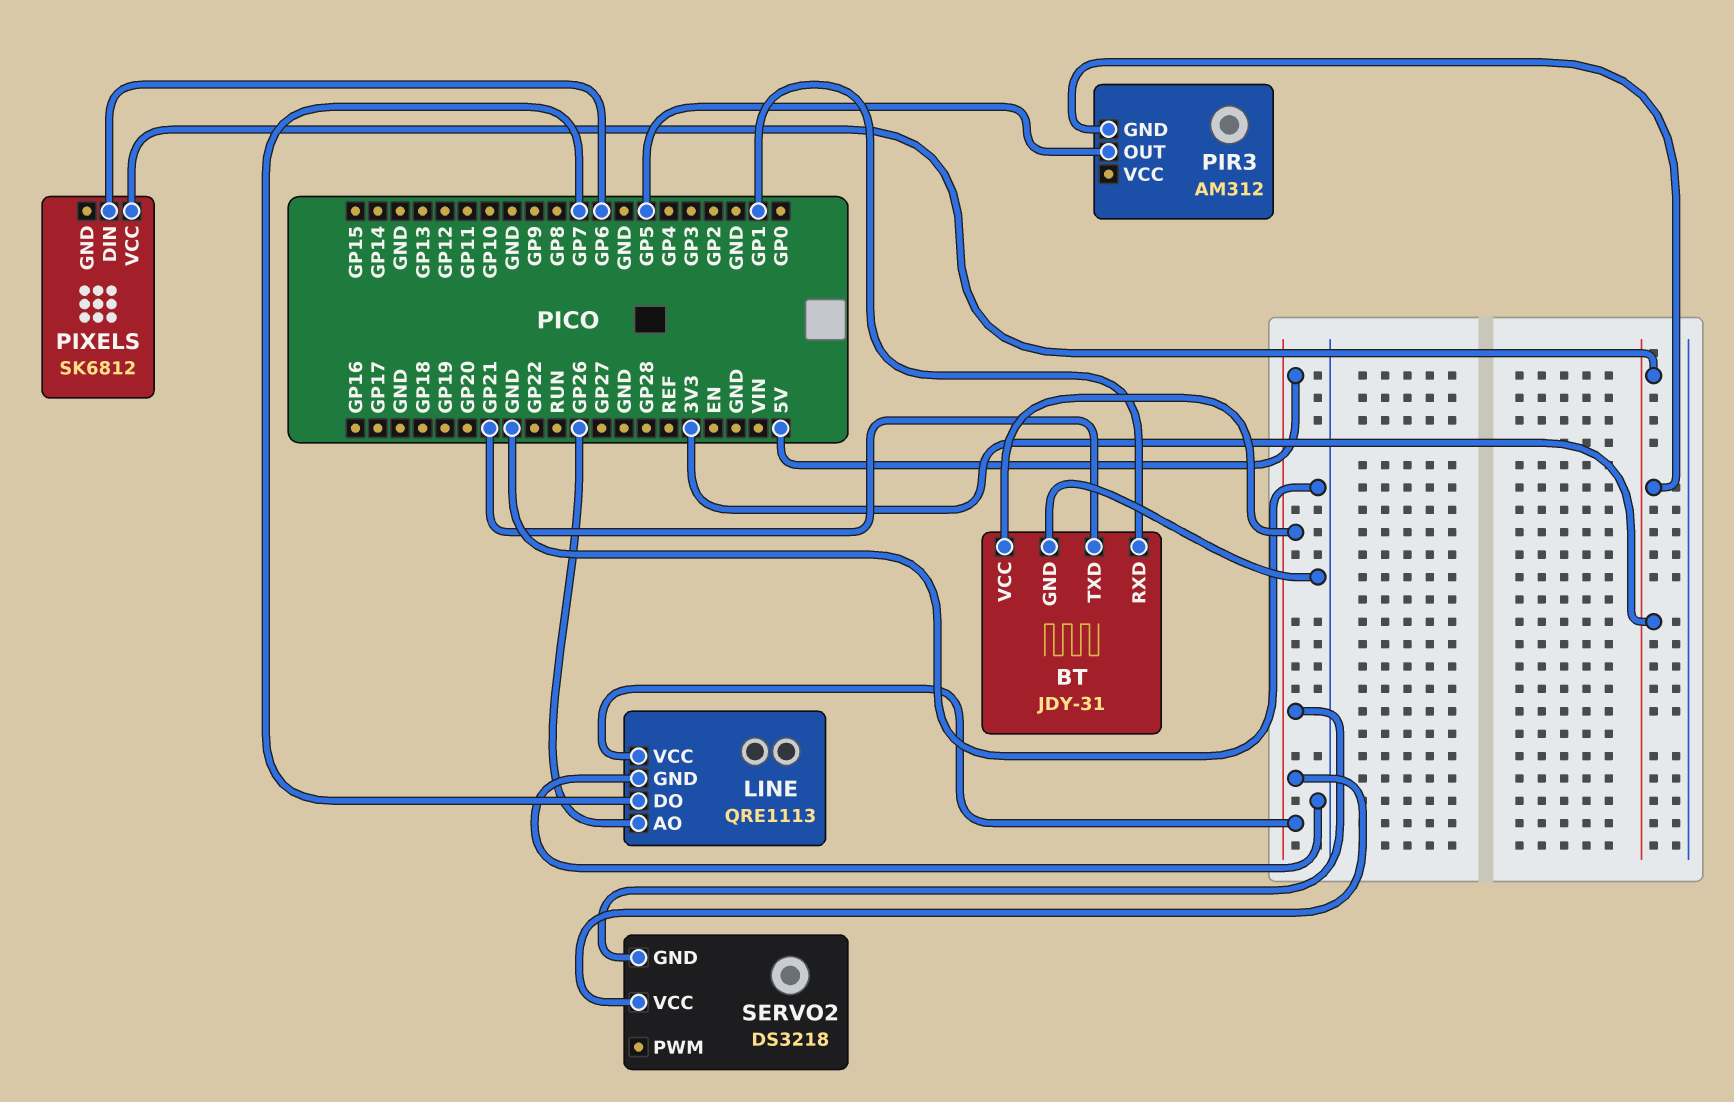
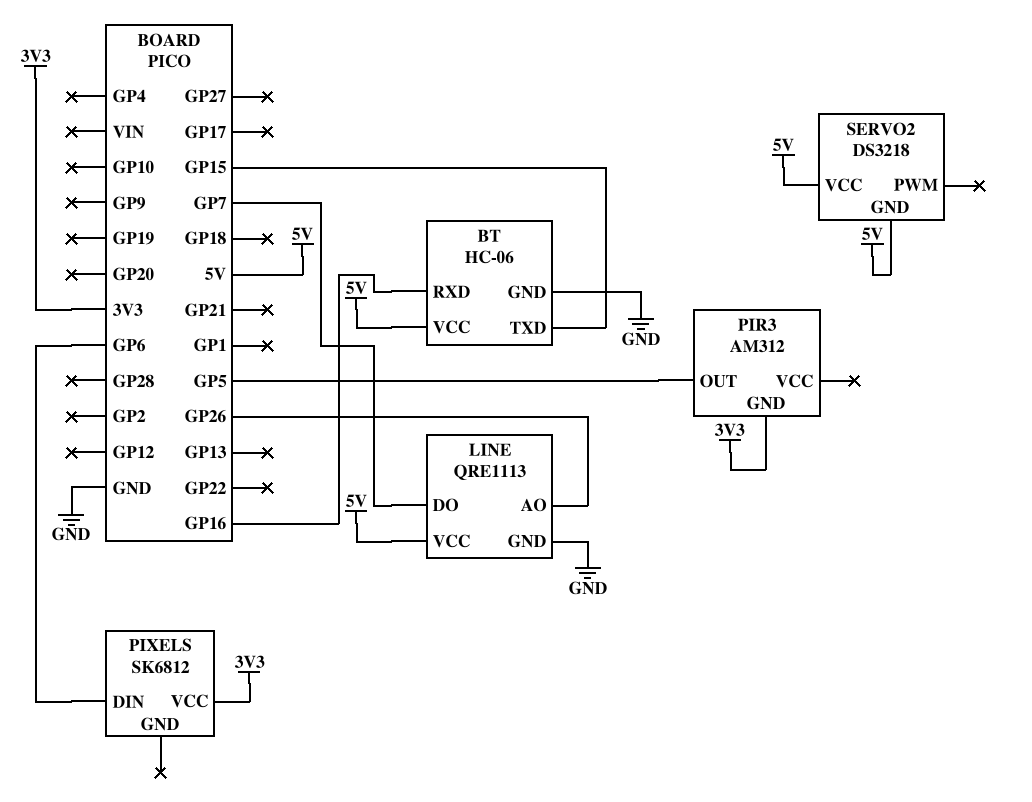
BT: JDY-31 -> HC-06
BT pin RXD: GP1 -> GP16
BT pin TXD: GP21 -> GP15

